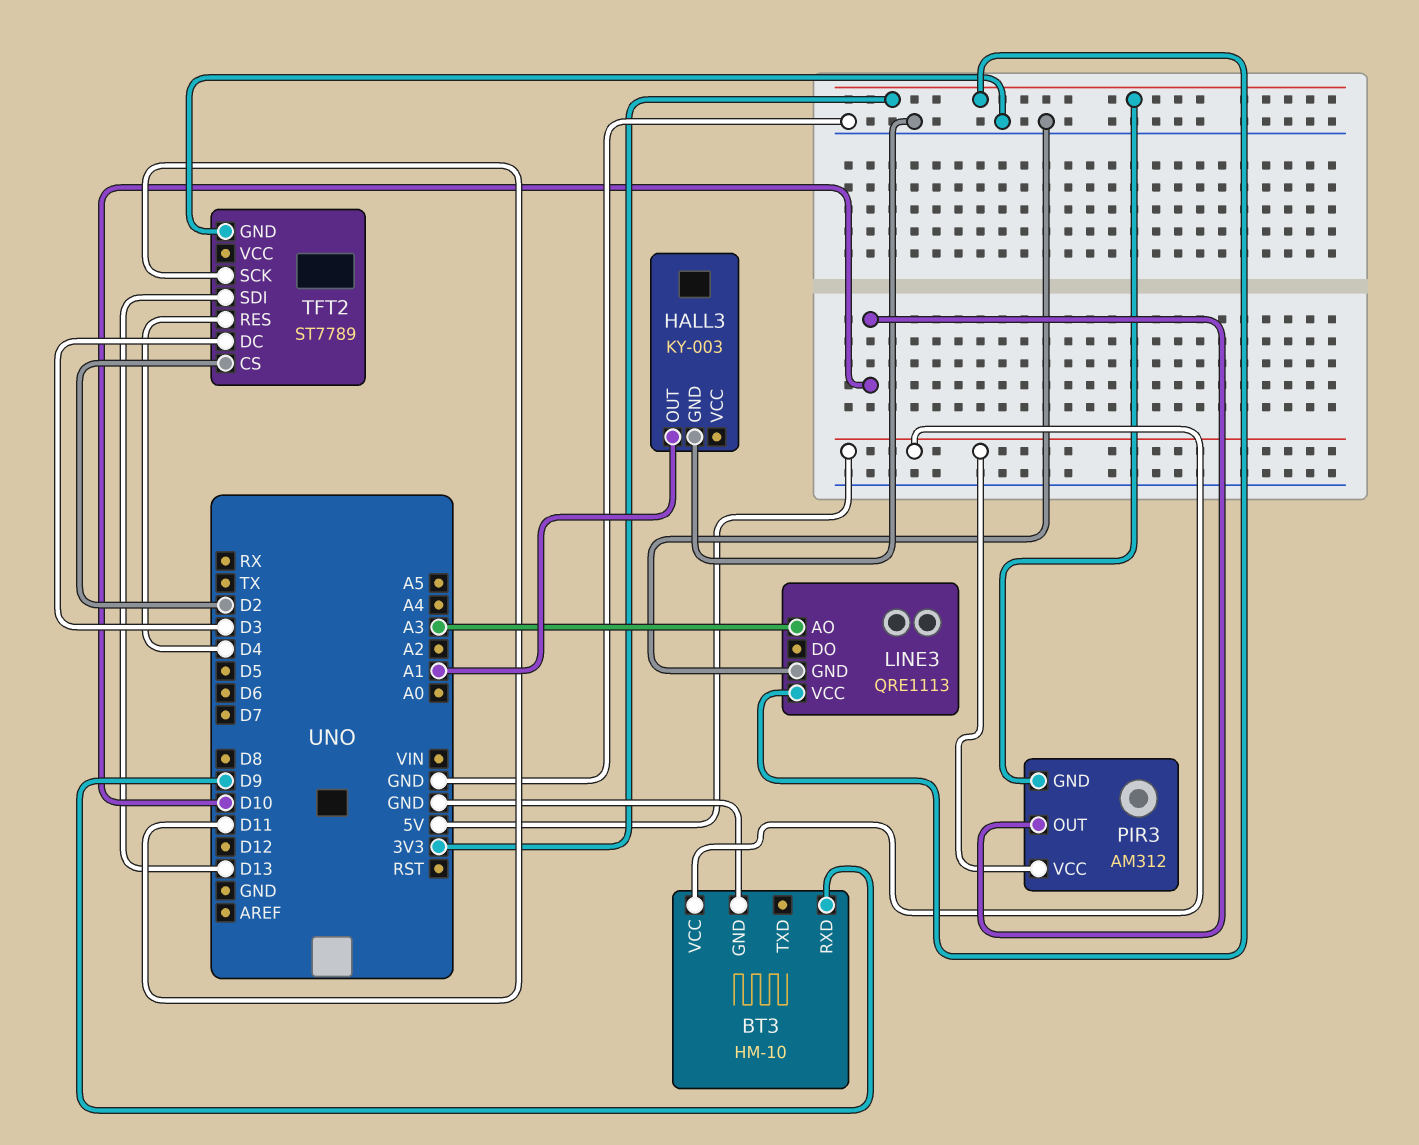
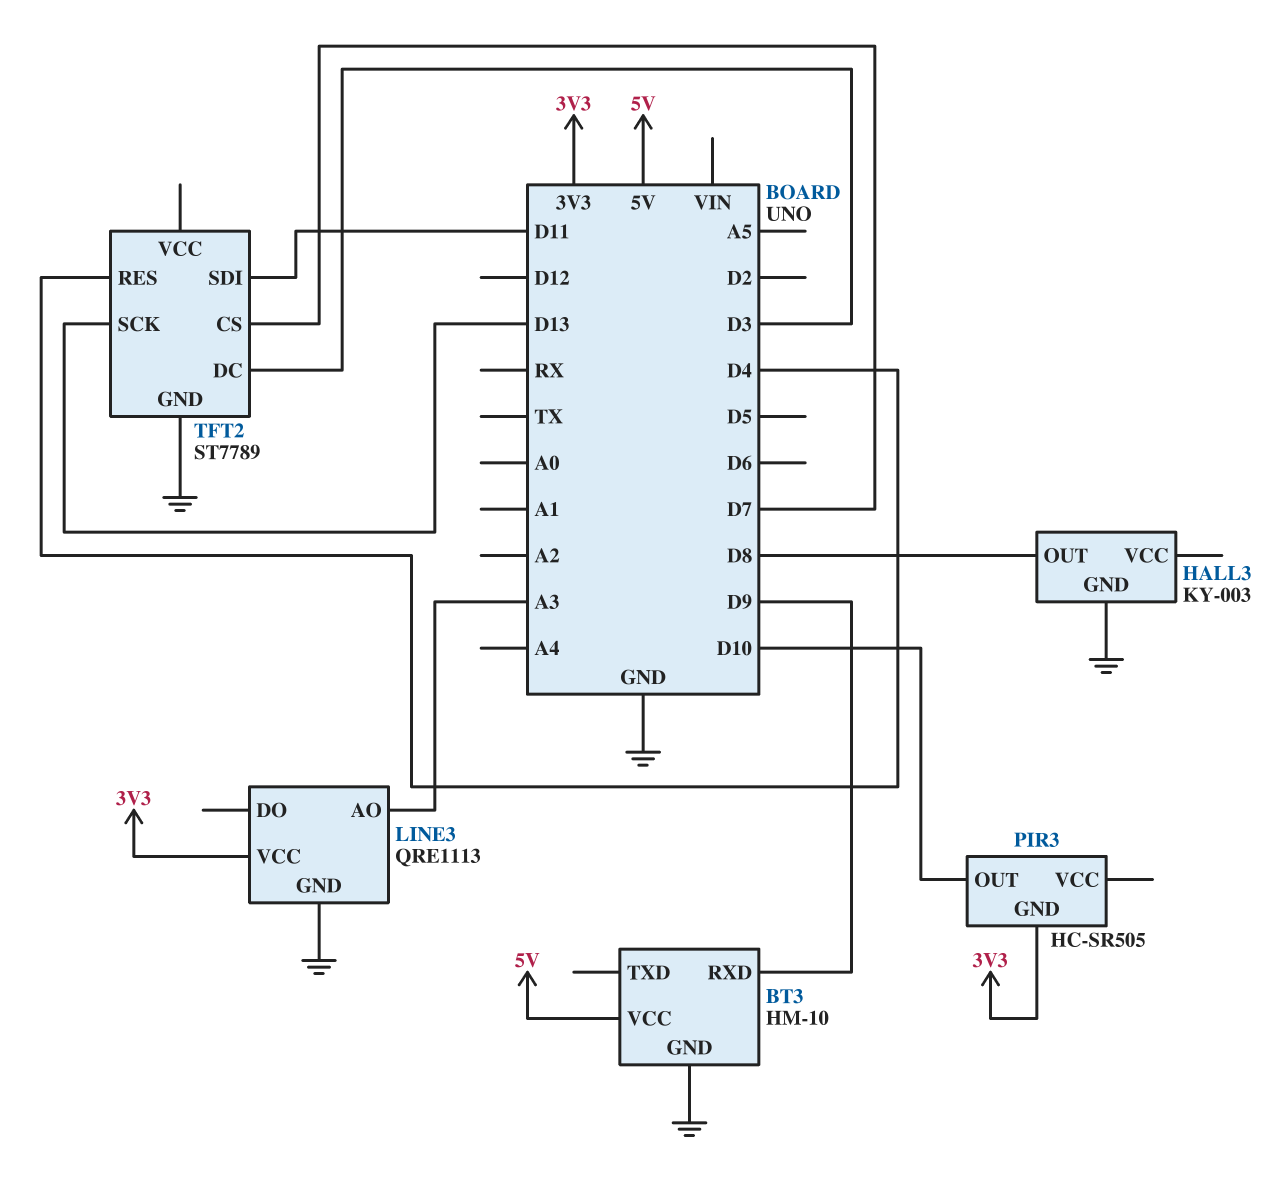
HALL3 pin OUT: A1 -> D8
PIR3: AM312 -> HC-SR505
PIR3 pin VCC: 5V -> none
TFT2 pin CS: D2 -> D7
TFT2 pin SCK: D11 -> D13
TFT2 pin SDI: D13 -> D11

